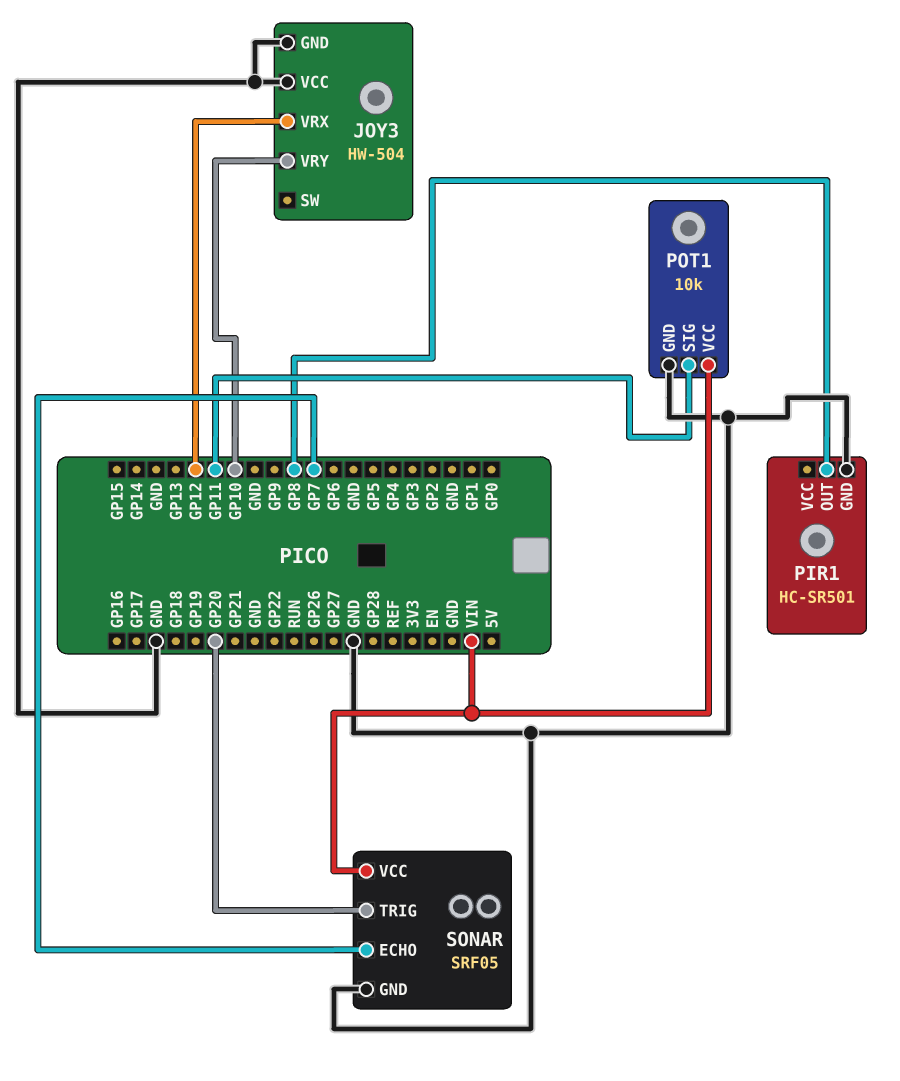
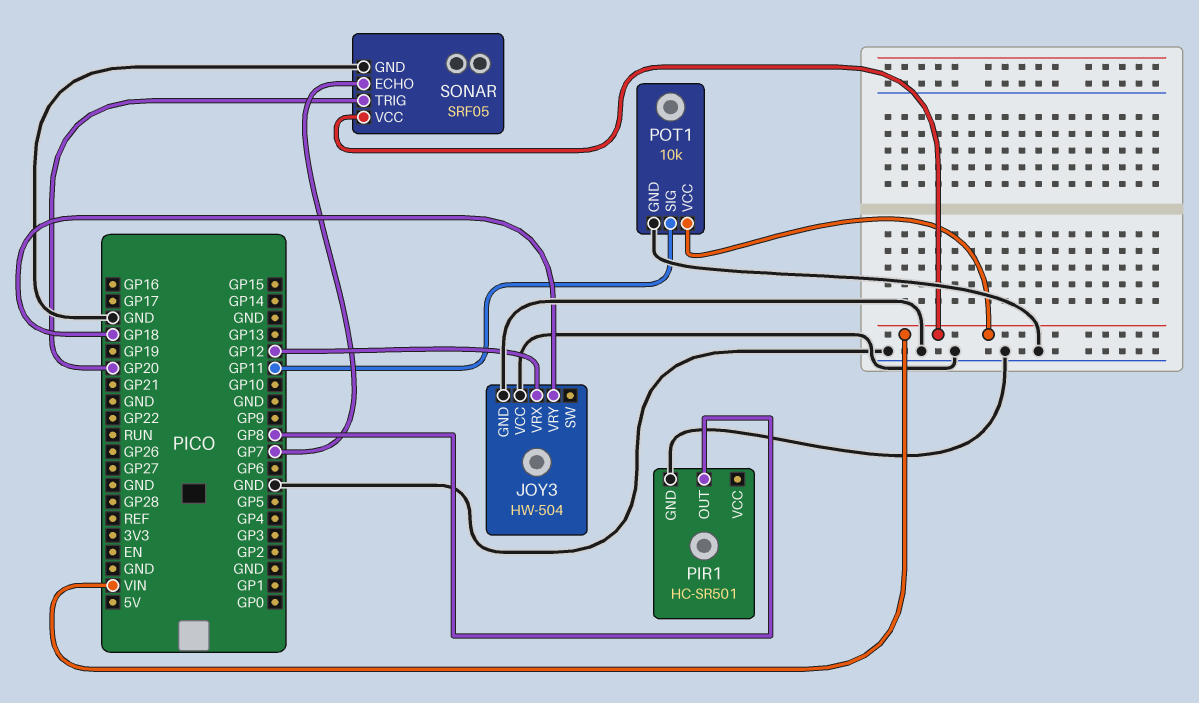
JOY3 pin VRY: GP10 -> GP18

